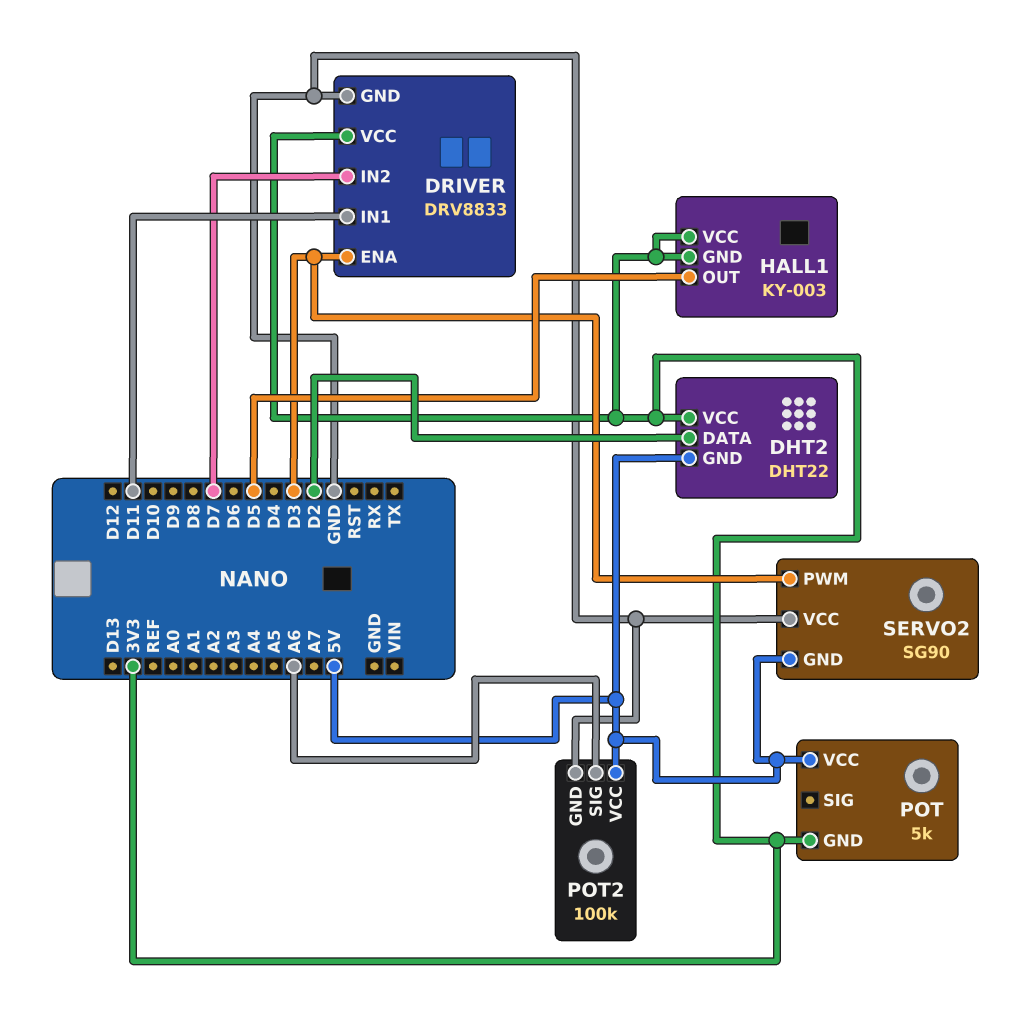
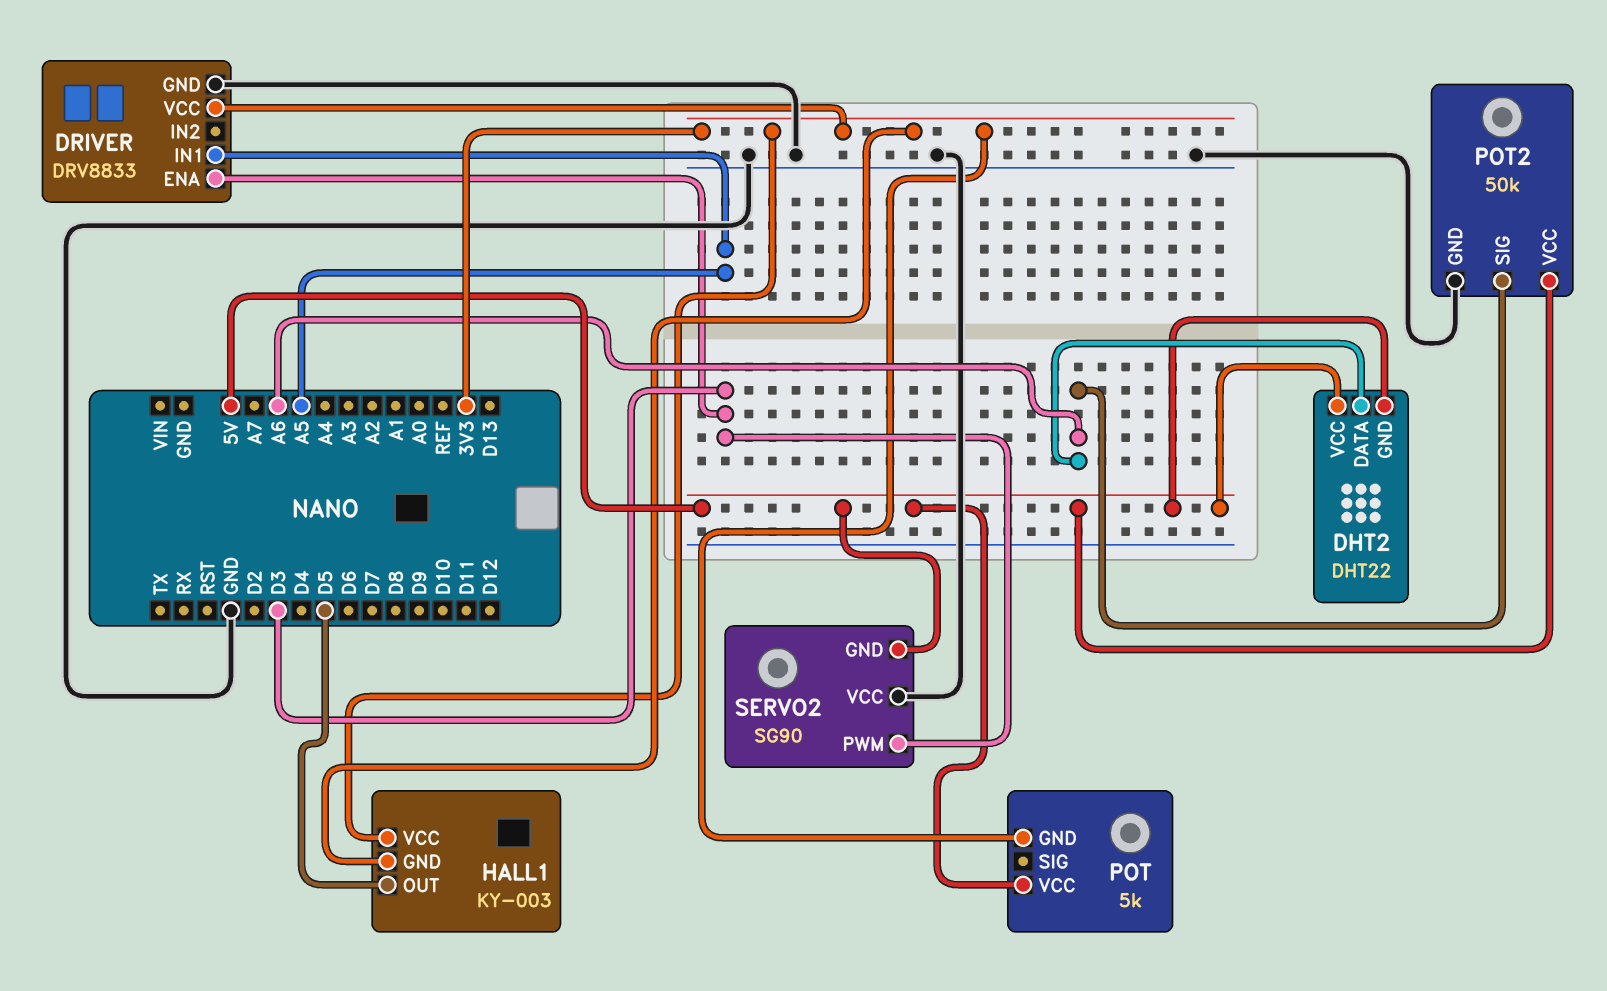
DHT2 pin DATA: D2 -> A6
DHT2 pin VCC: 3V3 -> 5V
DRIVER pin IN1: D11 -> A5
DRIVER pin IN2: D7 -> none
POT2: 100k -> 50k

